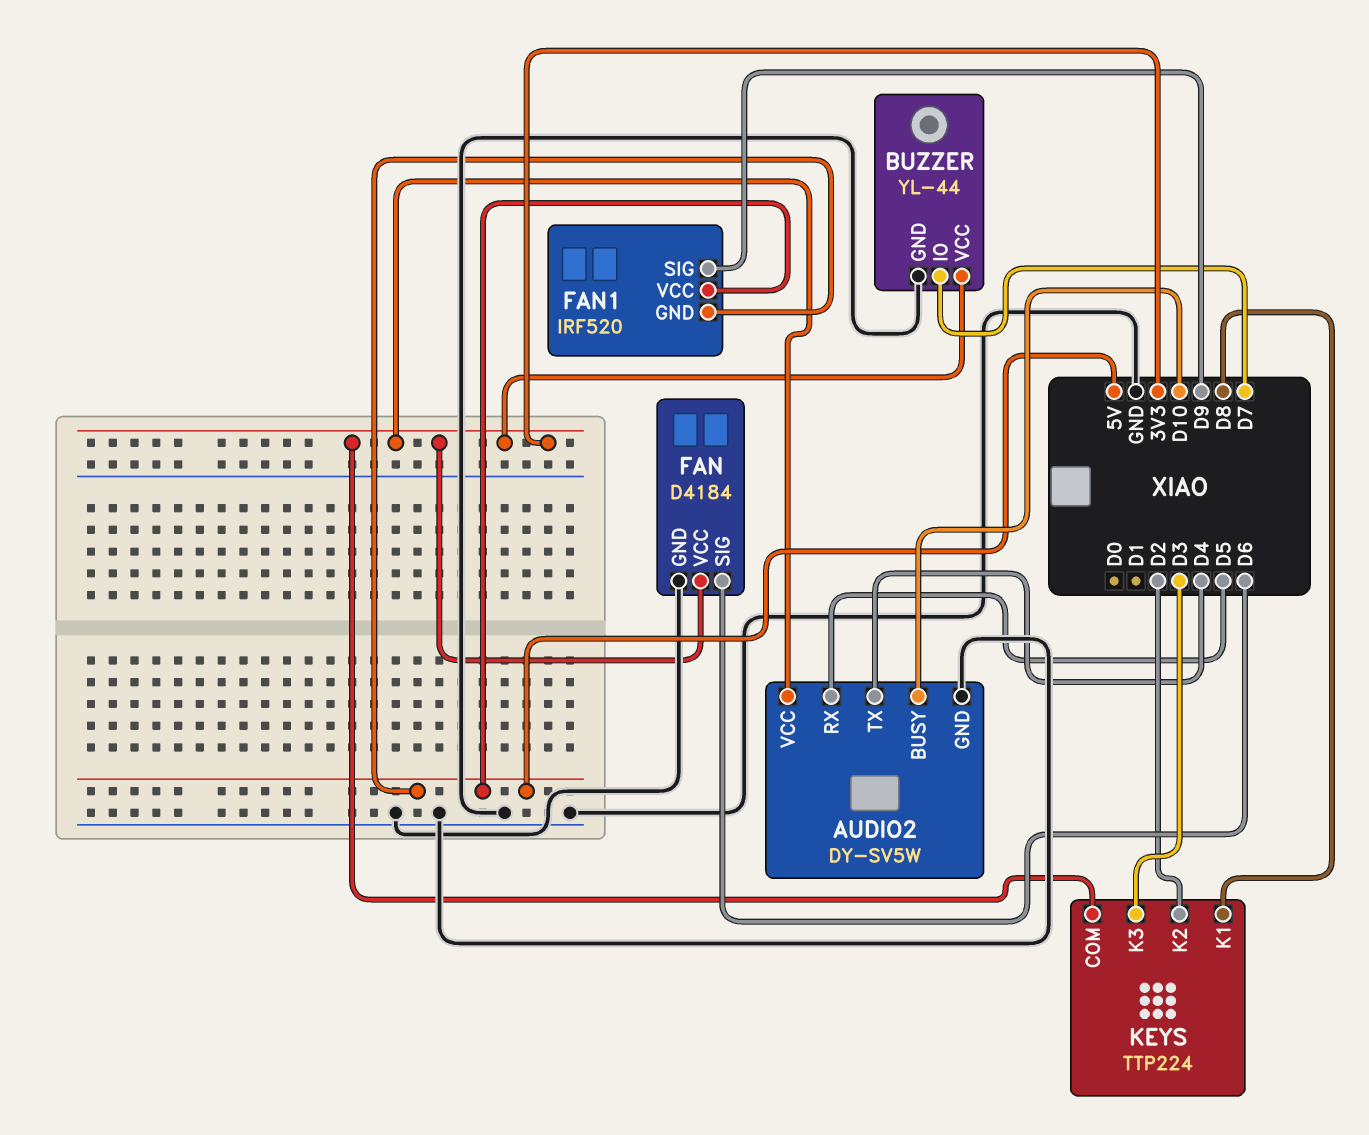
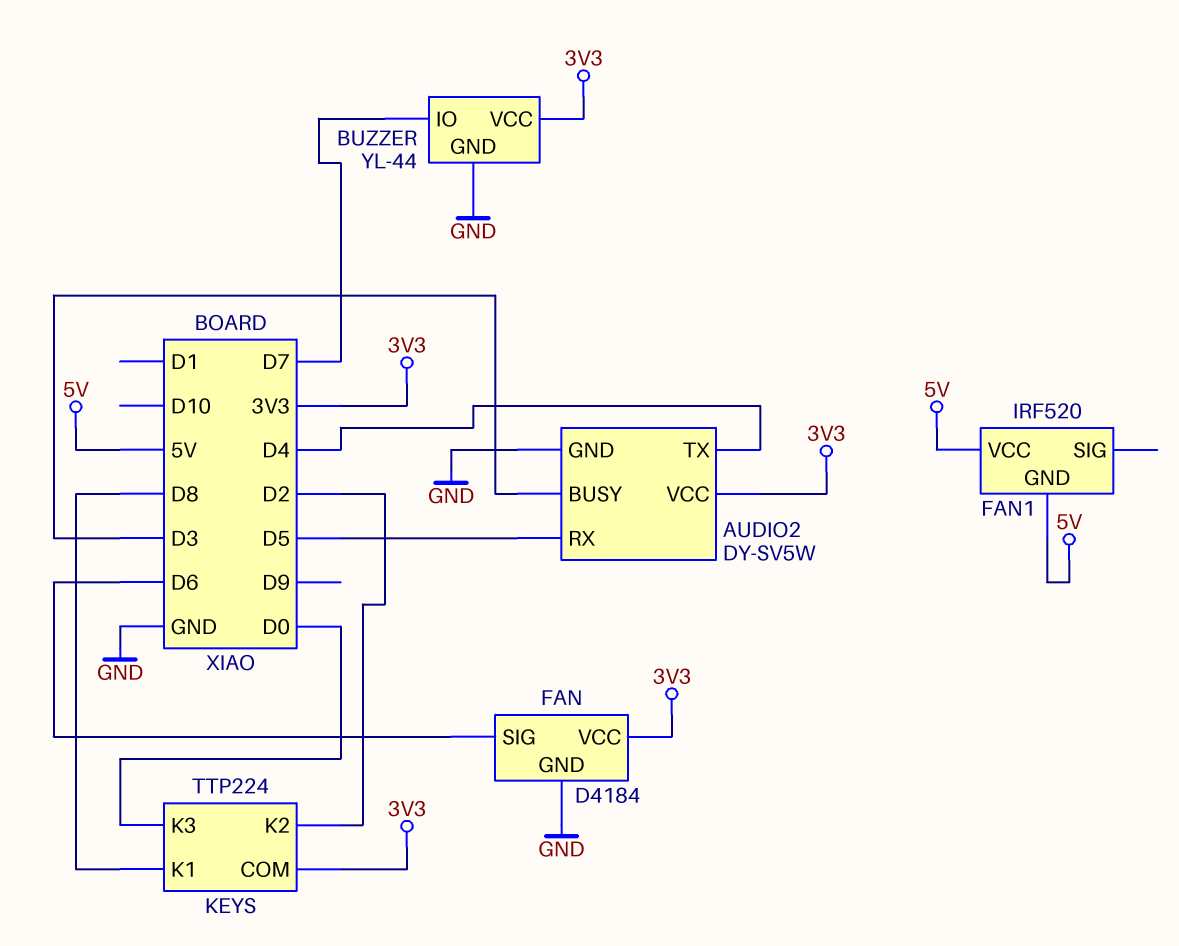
AUDIO2 pin BUSY: D10 -> D3
FAN1 pin SIG: D9 -> none
KEYS pin K3: D3 -> D0

